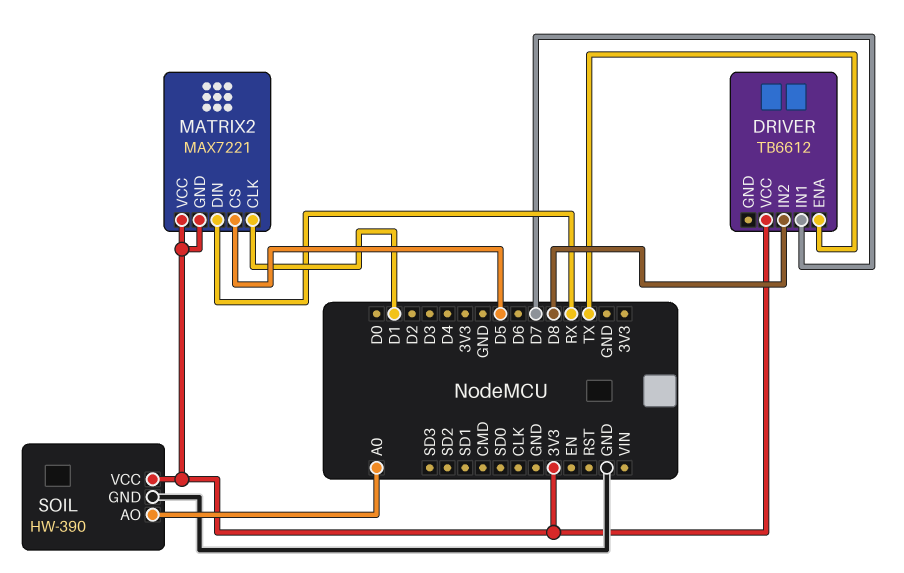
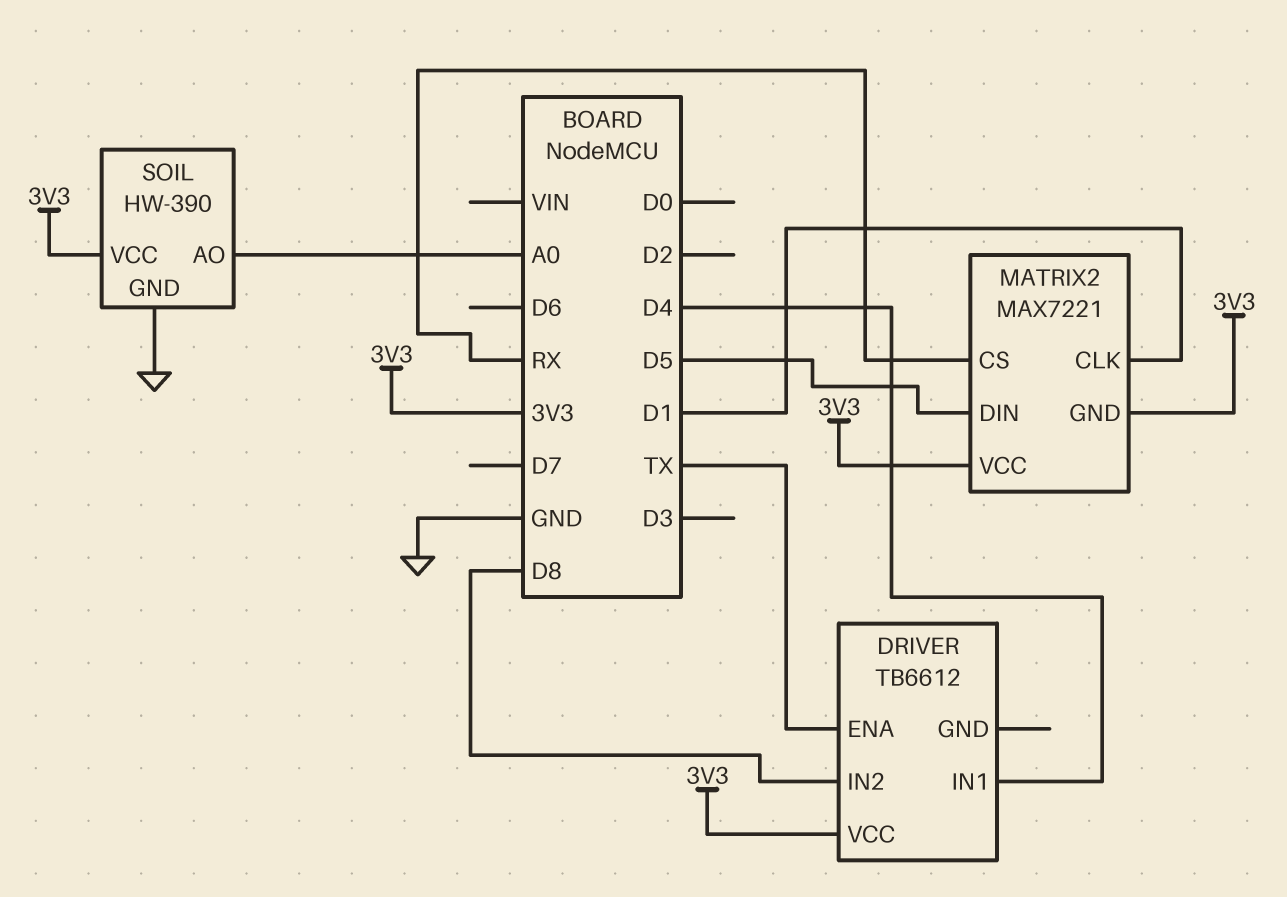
DRIVER pin IN1: D7 -> D4
MATRIX2 pin CS: D5 -> RX
MATRIX2 pin DIN: RX -> D5

